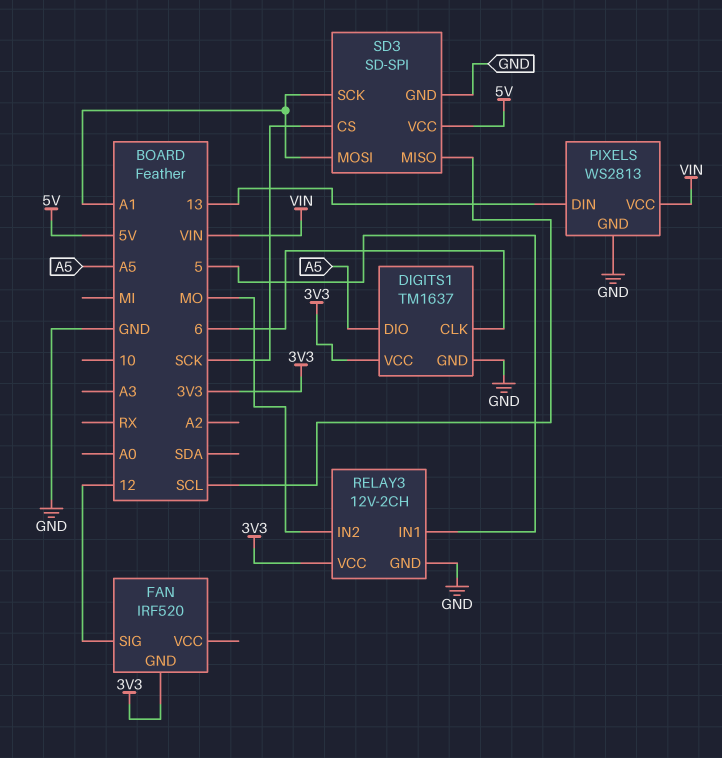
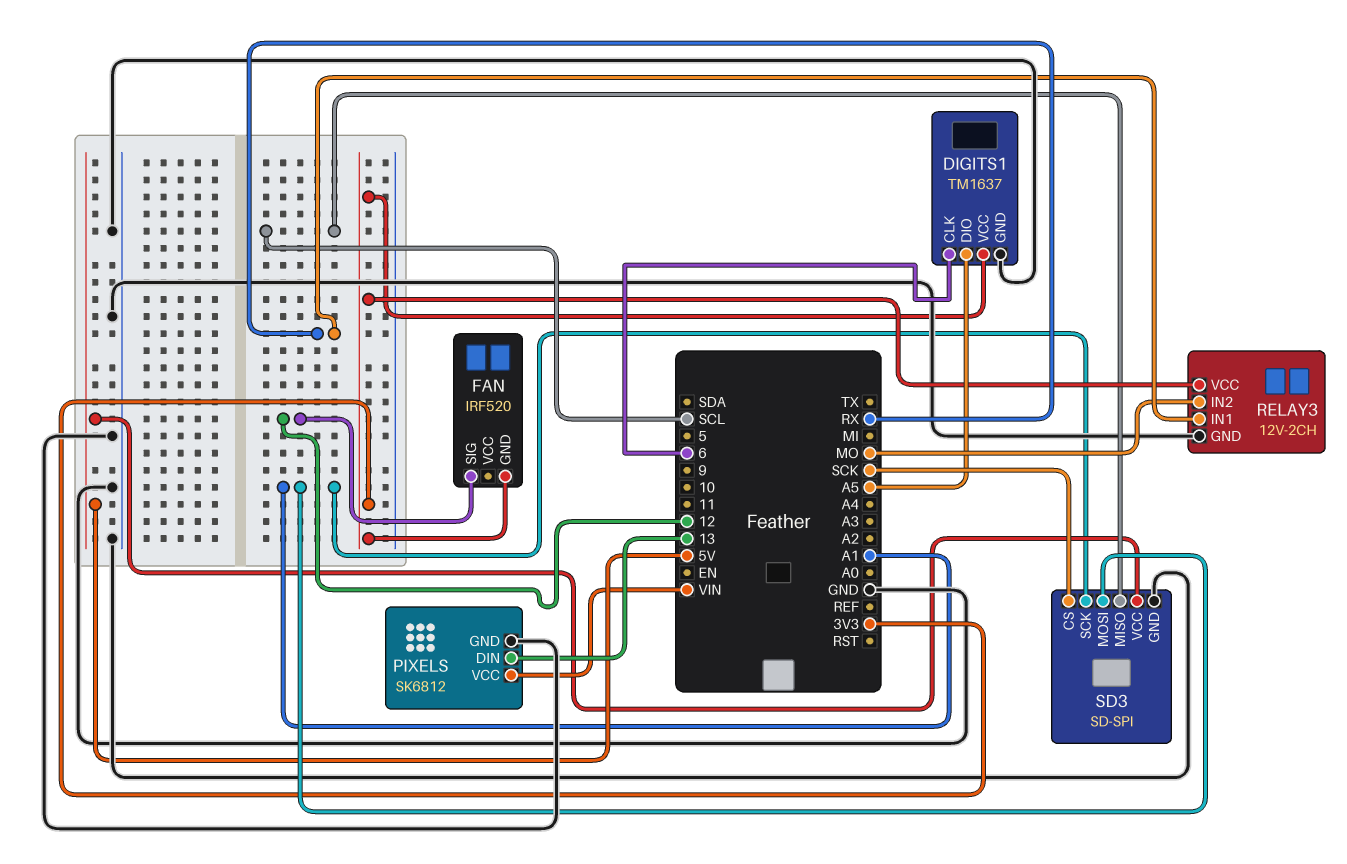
PIXELS: WS2813 -> SK6812
RELAY3 pin IN1: 5 -> RX

